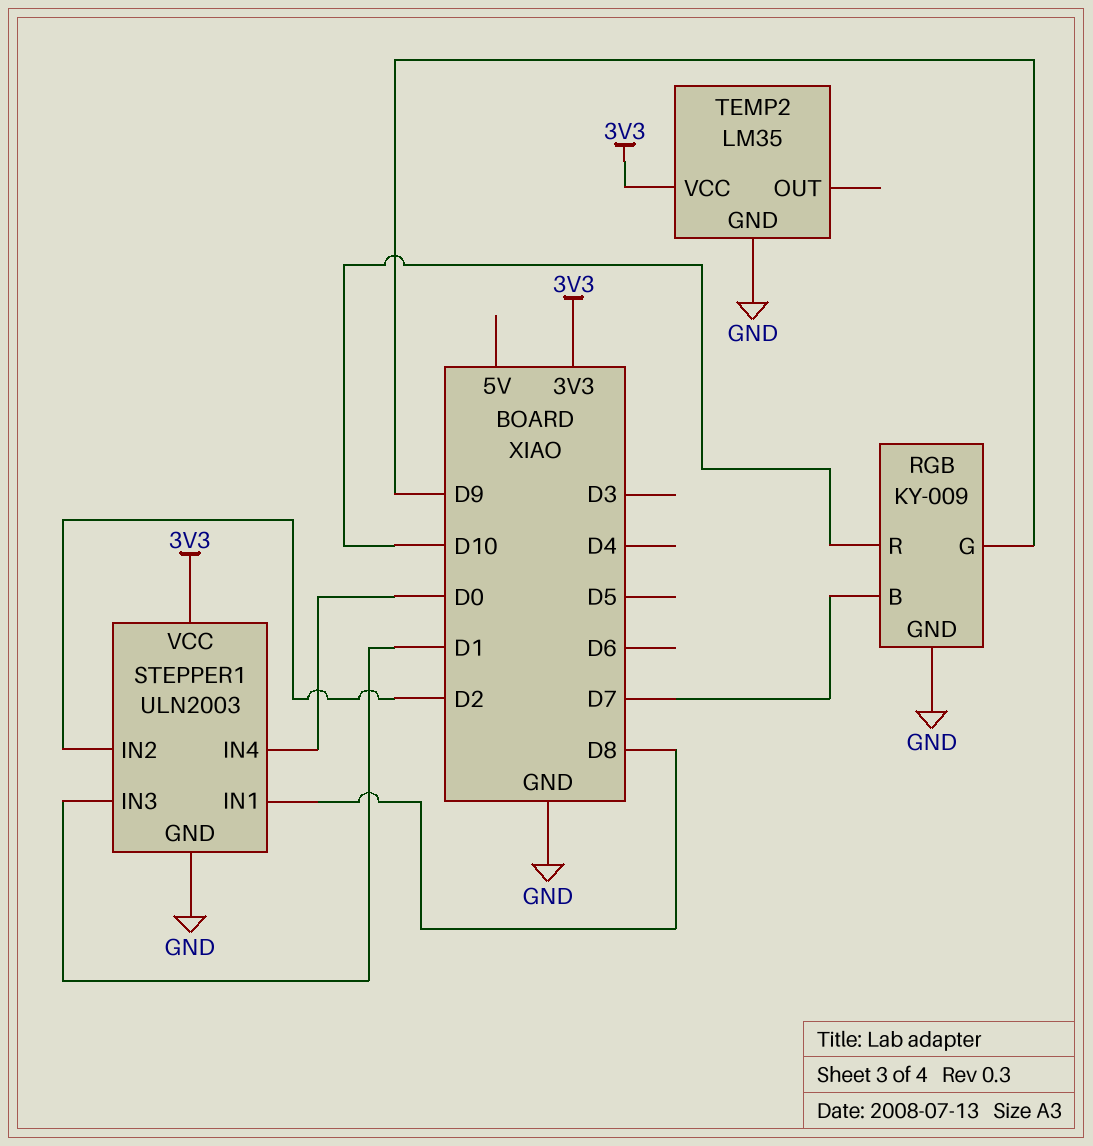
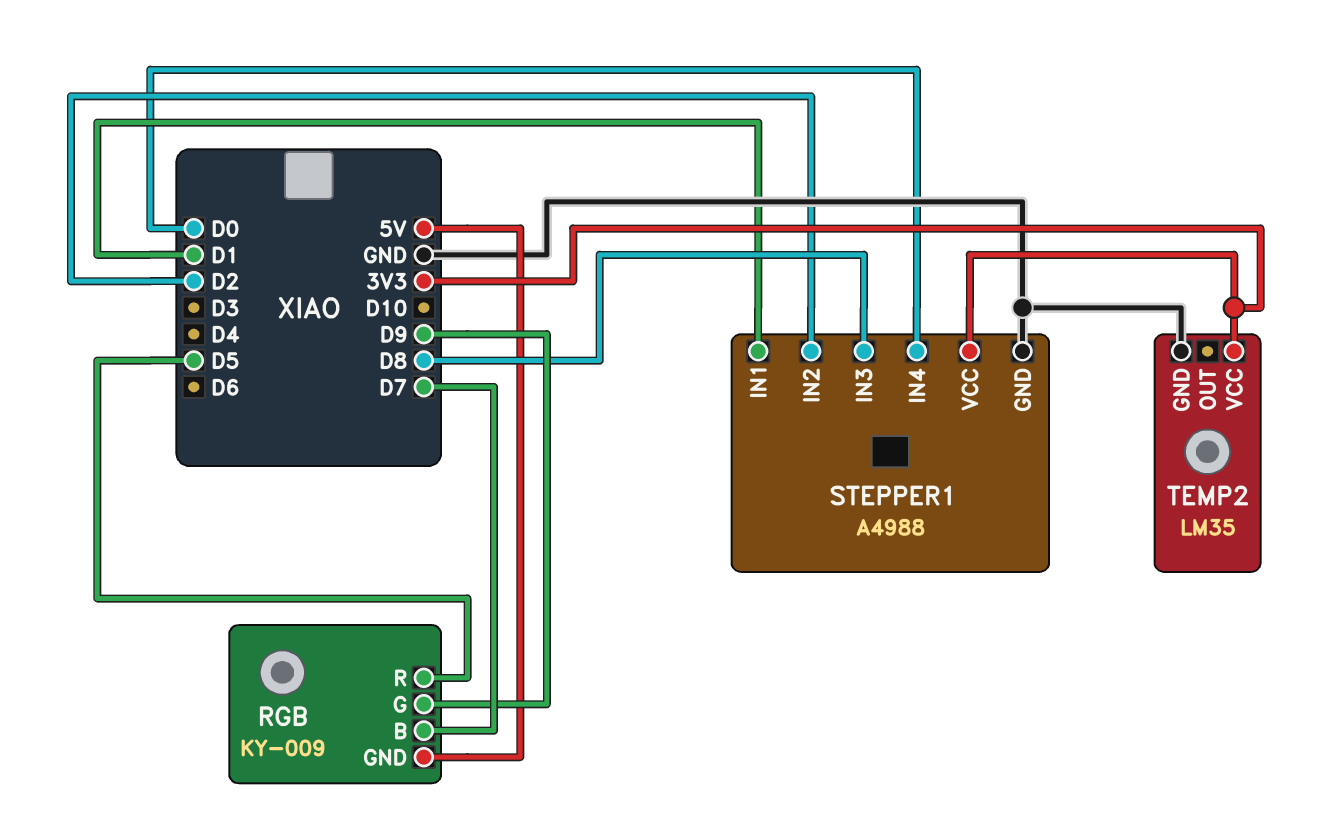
RGB pin GND: GND -> 5V
RGB pin R: D10 -> D5
STEPPER1: ULN2003 -> A4988
STEPPER1 pin IN1: D8 -> D1
STEPPER1 pin IN3: D1 -> D8

